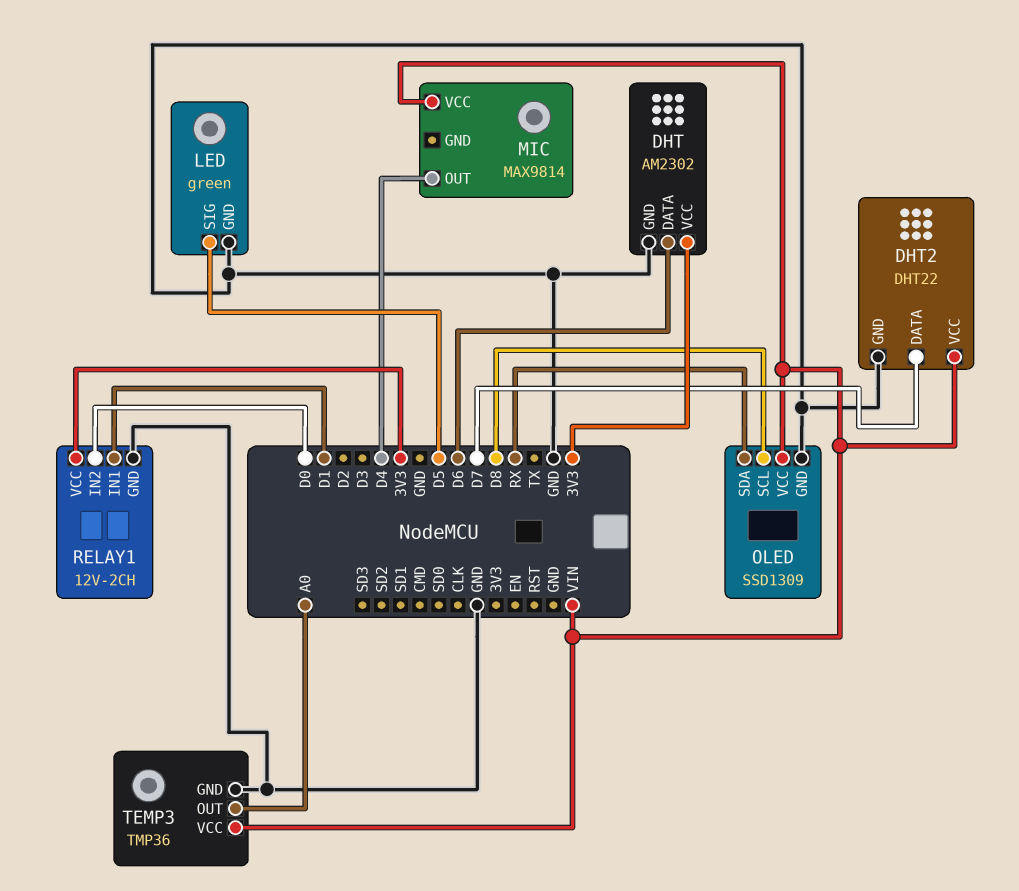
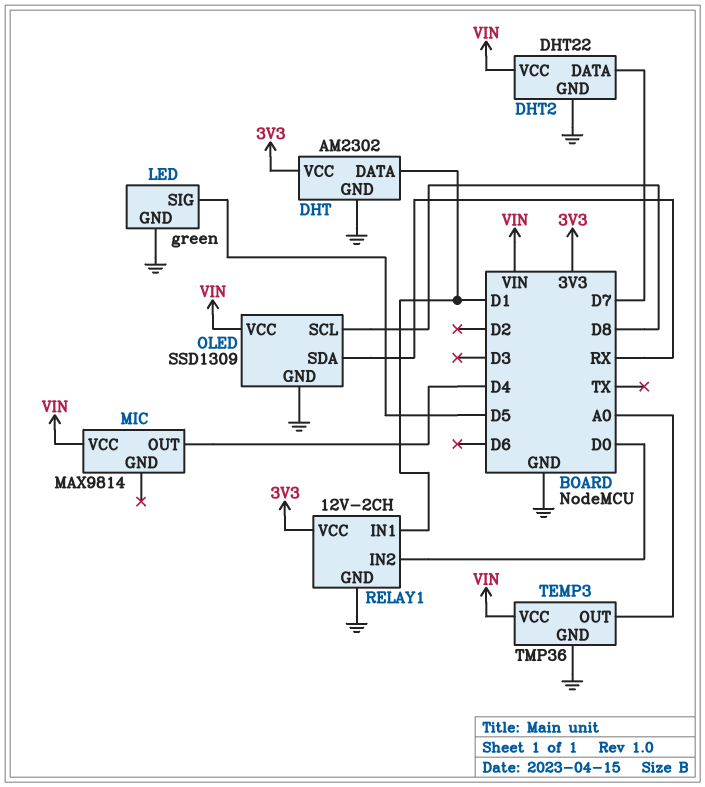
DHT pin DATA: D6 -> D1

